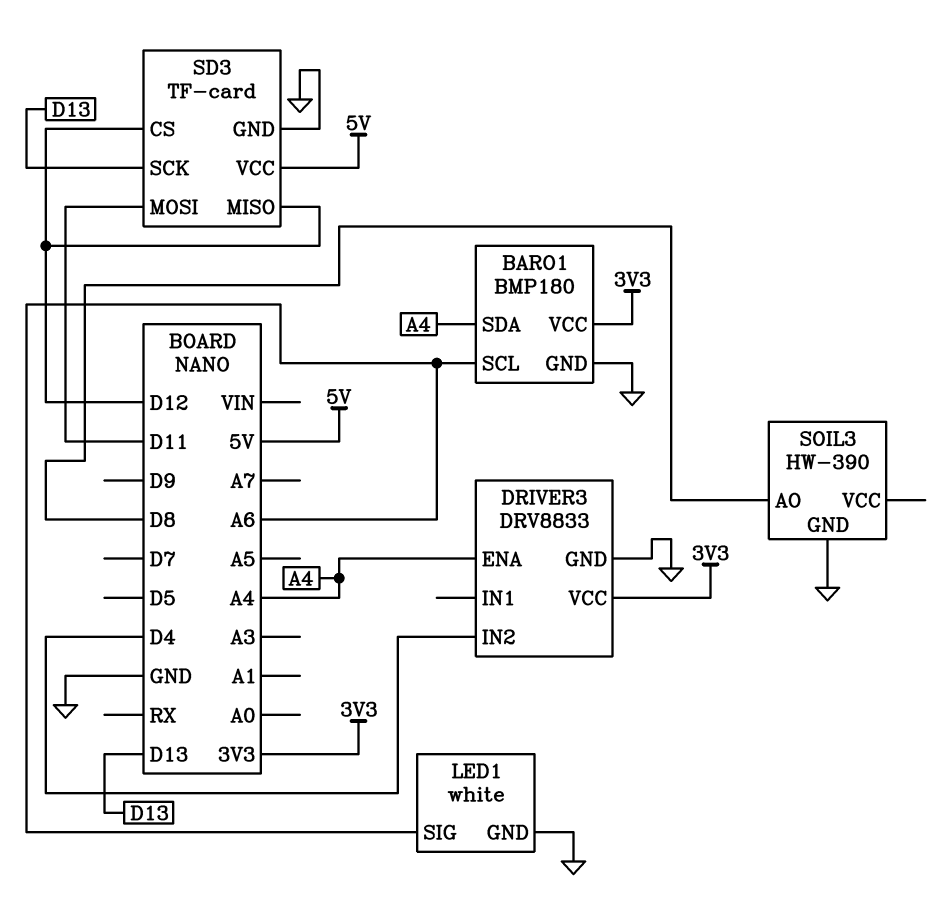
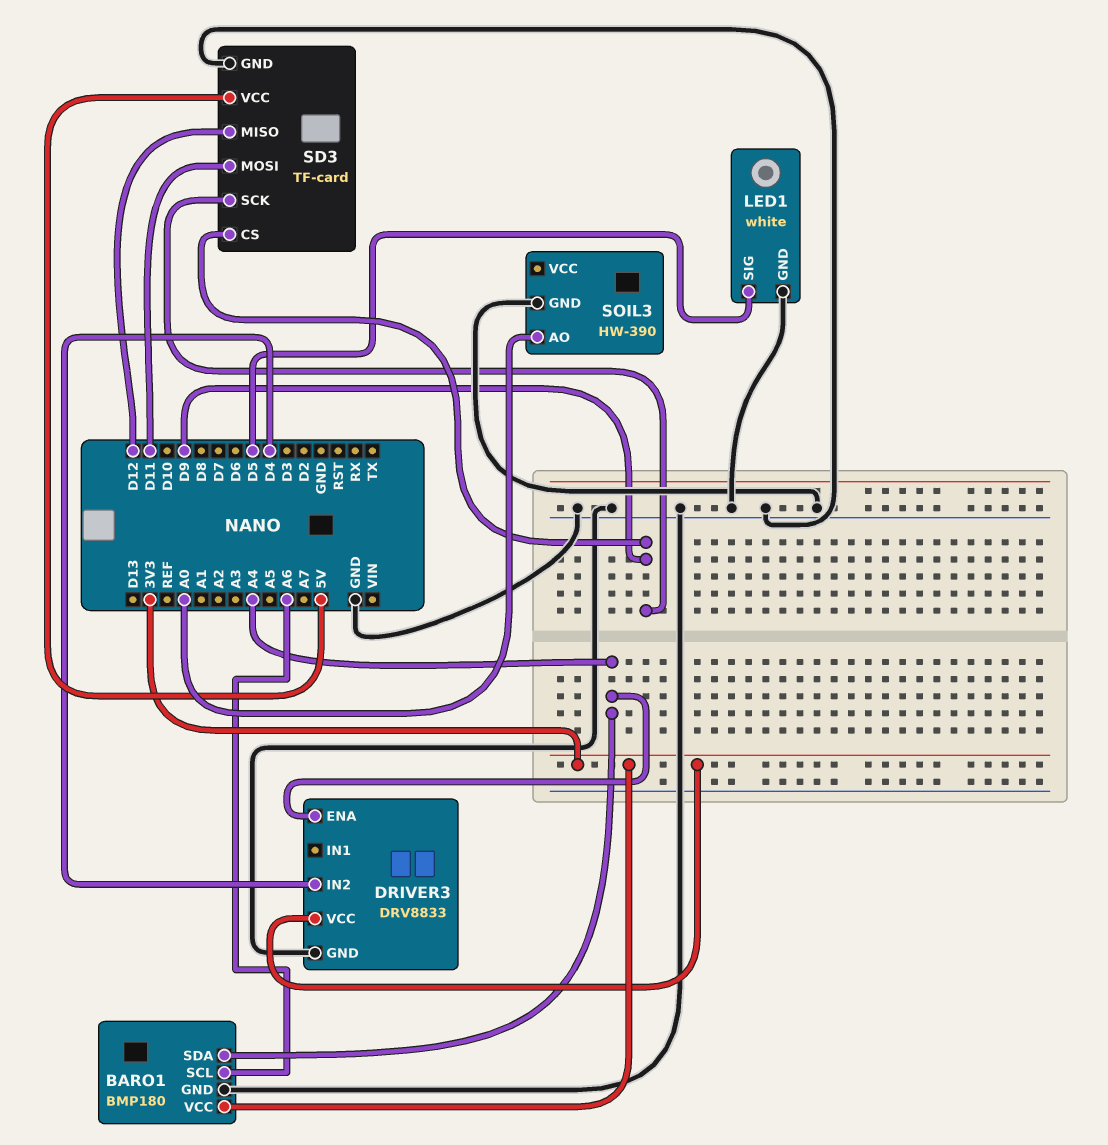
LED1 pin SIG: A6 -> D5
SD3 pin CS: D12 -> D9
SD3 pin SCK: D13 -> D9
SOIL3 pin AO: D8 -> A0

